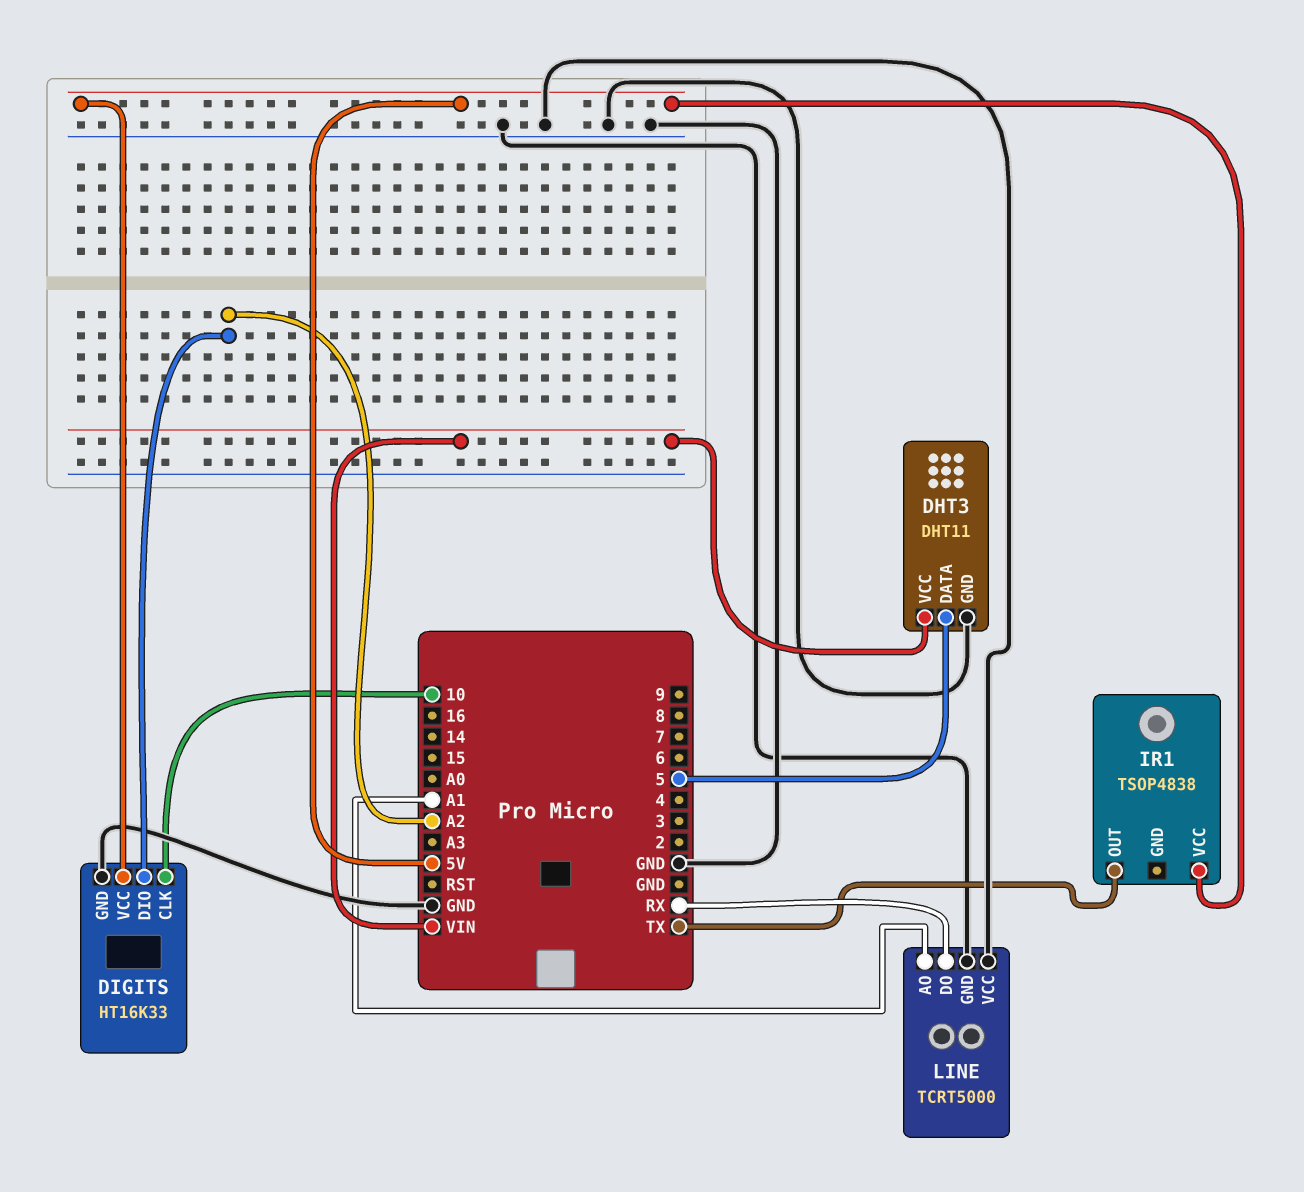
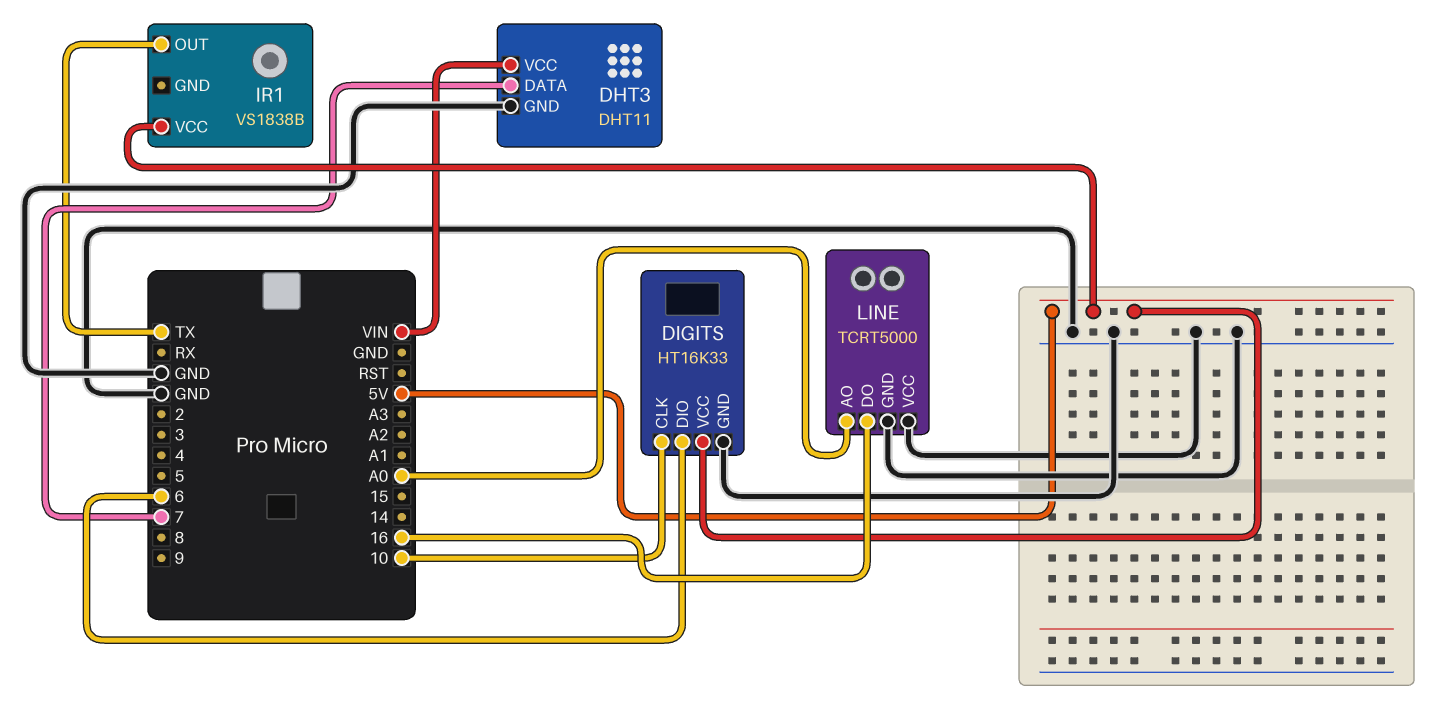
DHT3 pin DATA: 5 -> 7
DIGITS pin DIO: A2 -> 6
IR1: TSOP4838 -> VS1838B
LINE pin AO: A1 -> A0
LINE pin DO: RX -> 16

